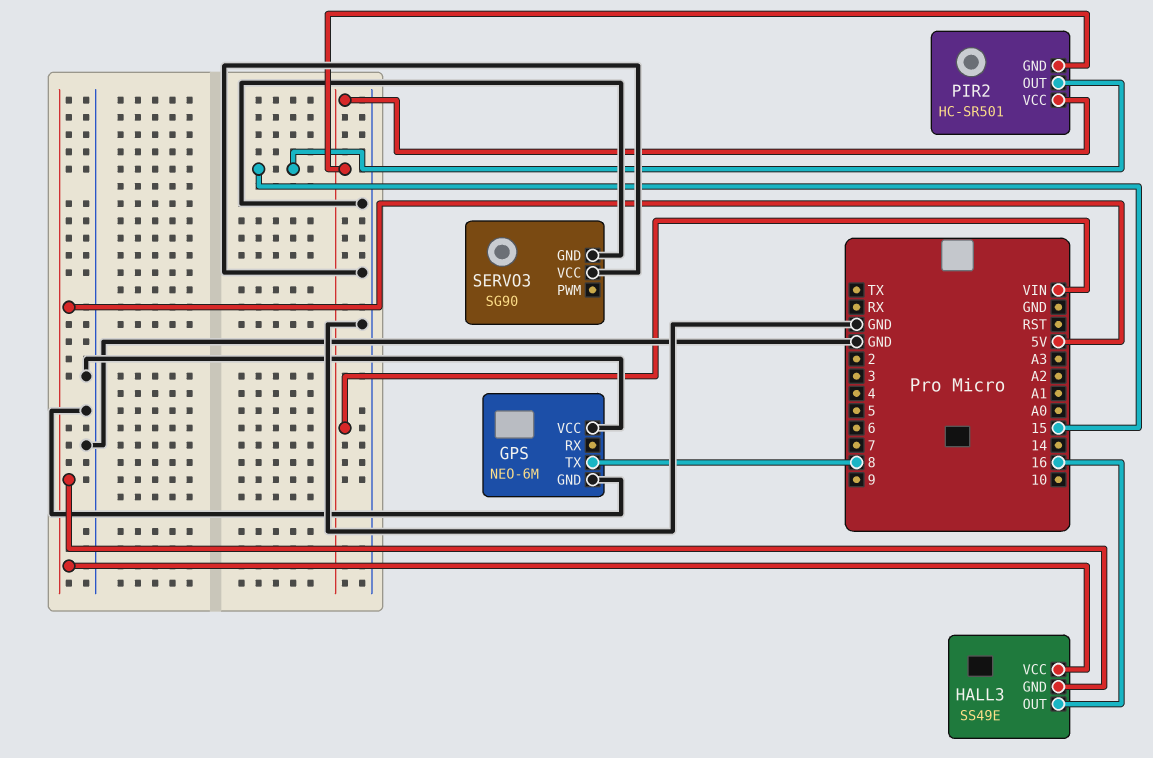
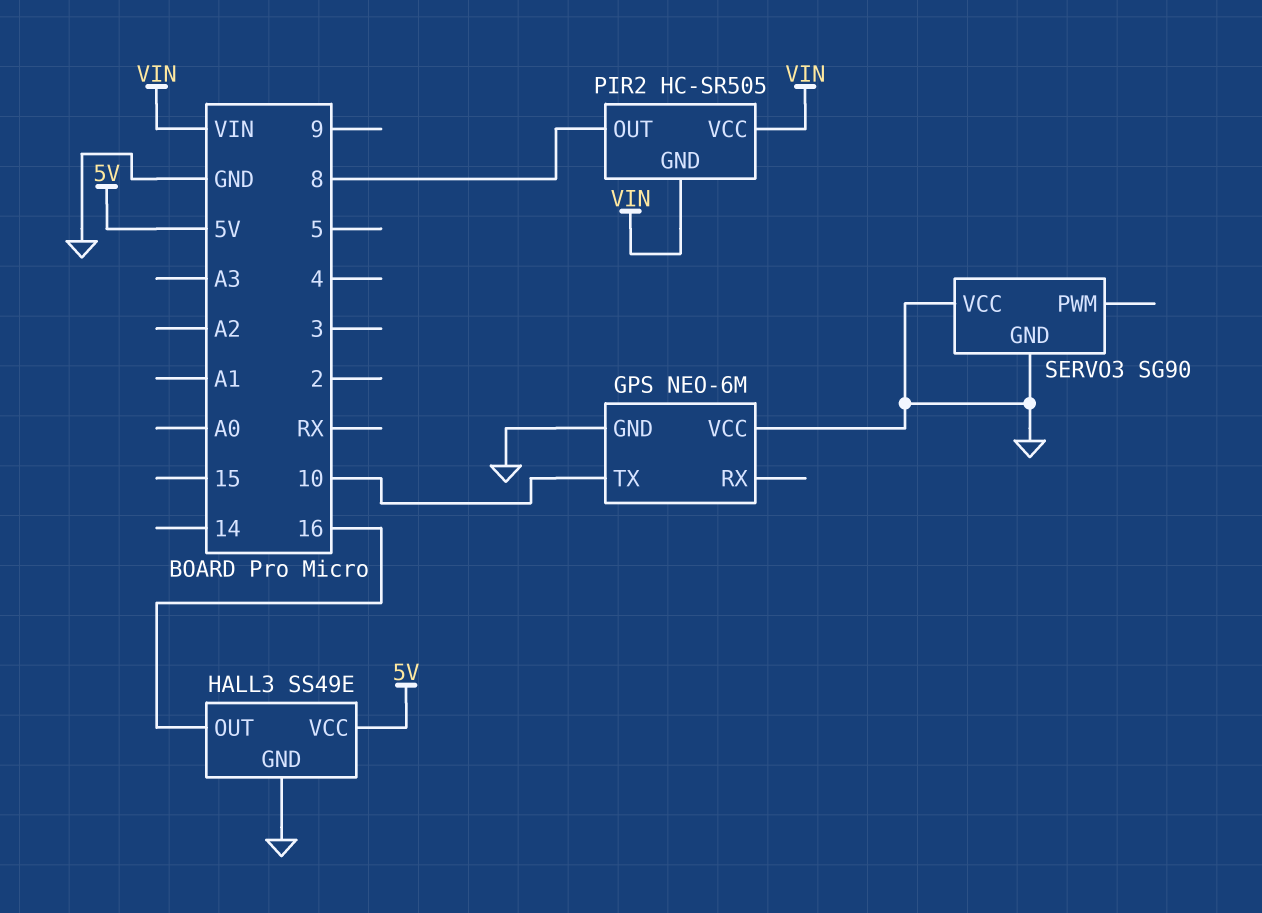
GPS pin TX: 8 -> 10
HALL3 pin GND: 5V -> GND
PIR2: HC-SR501 -> HC-SR505
PIR2 pin OUT: 15 -> 8

